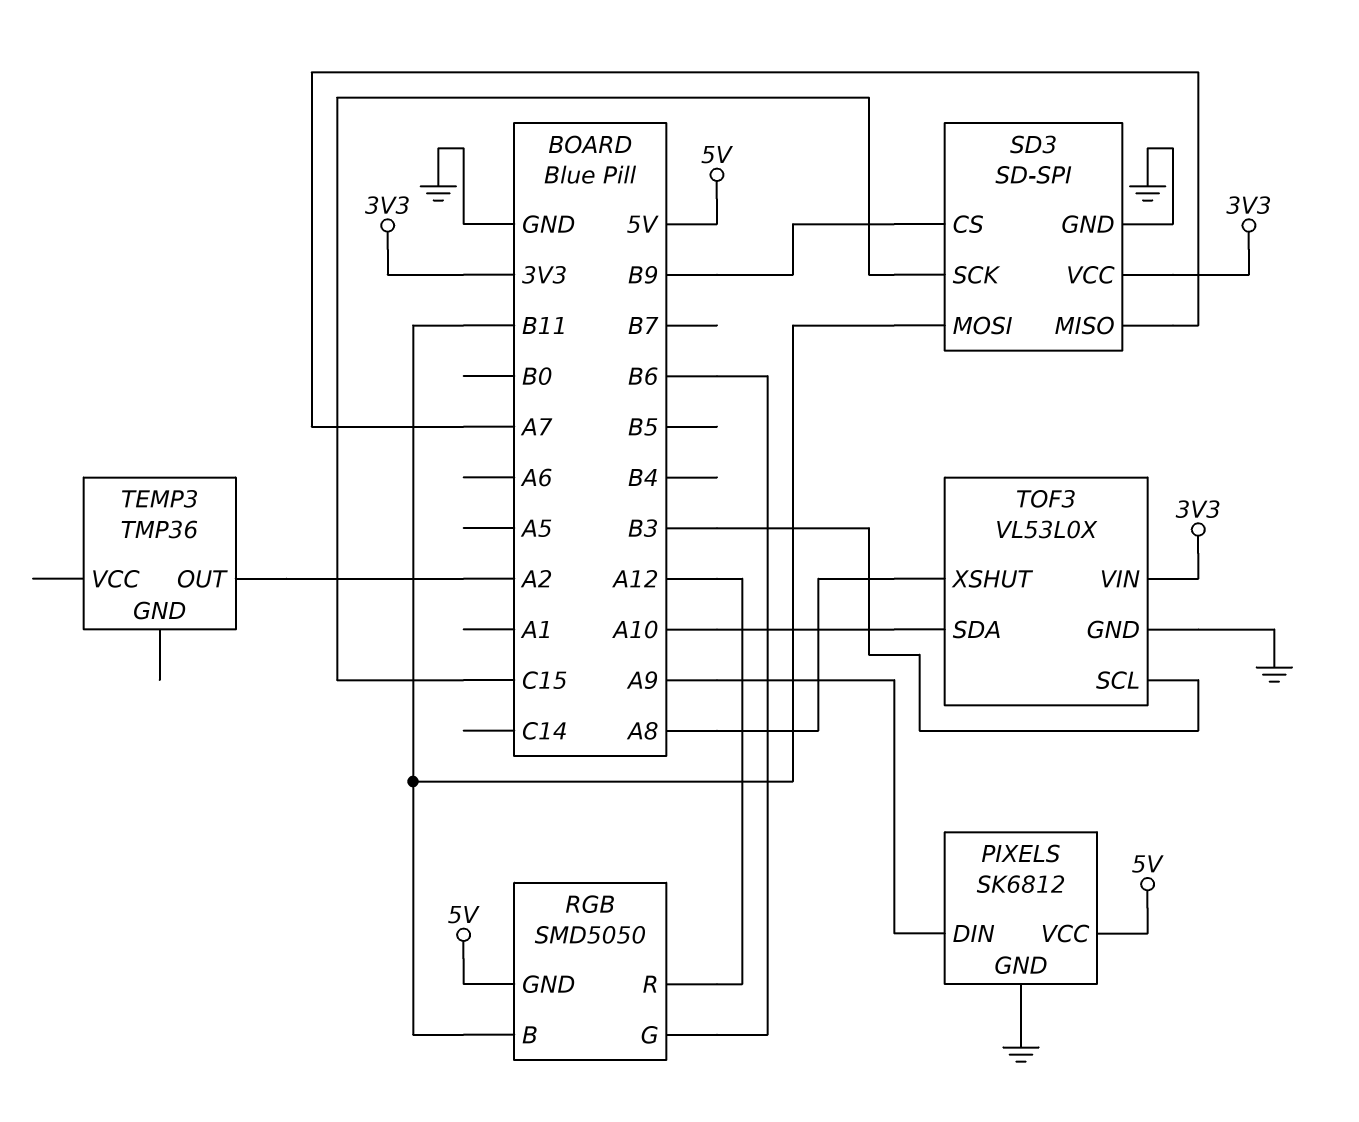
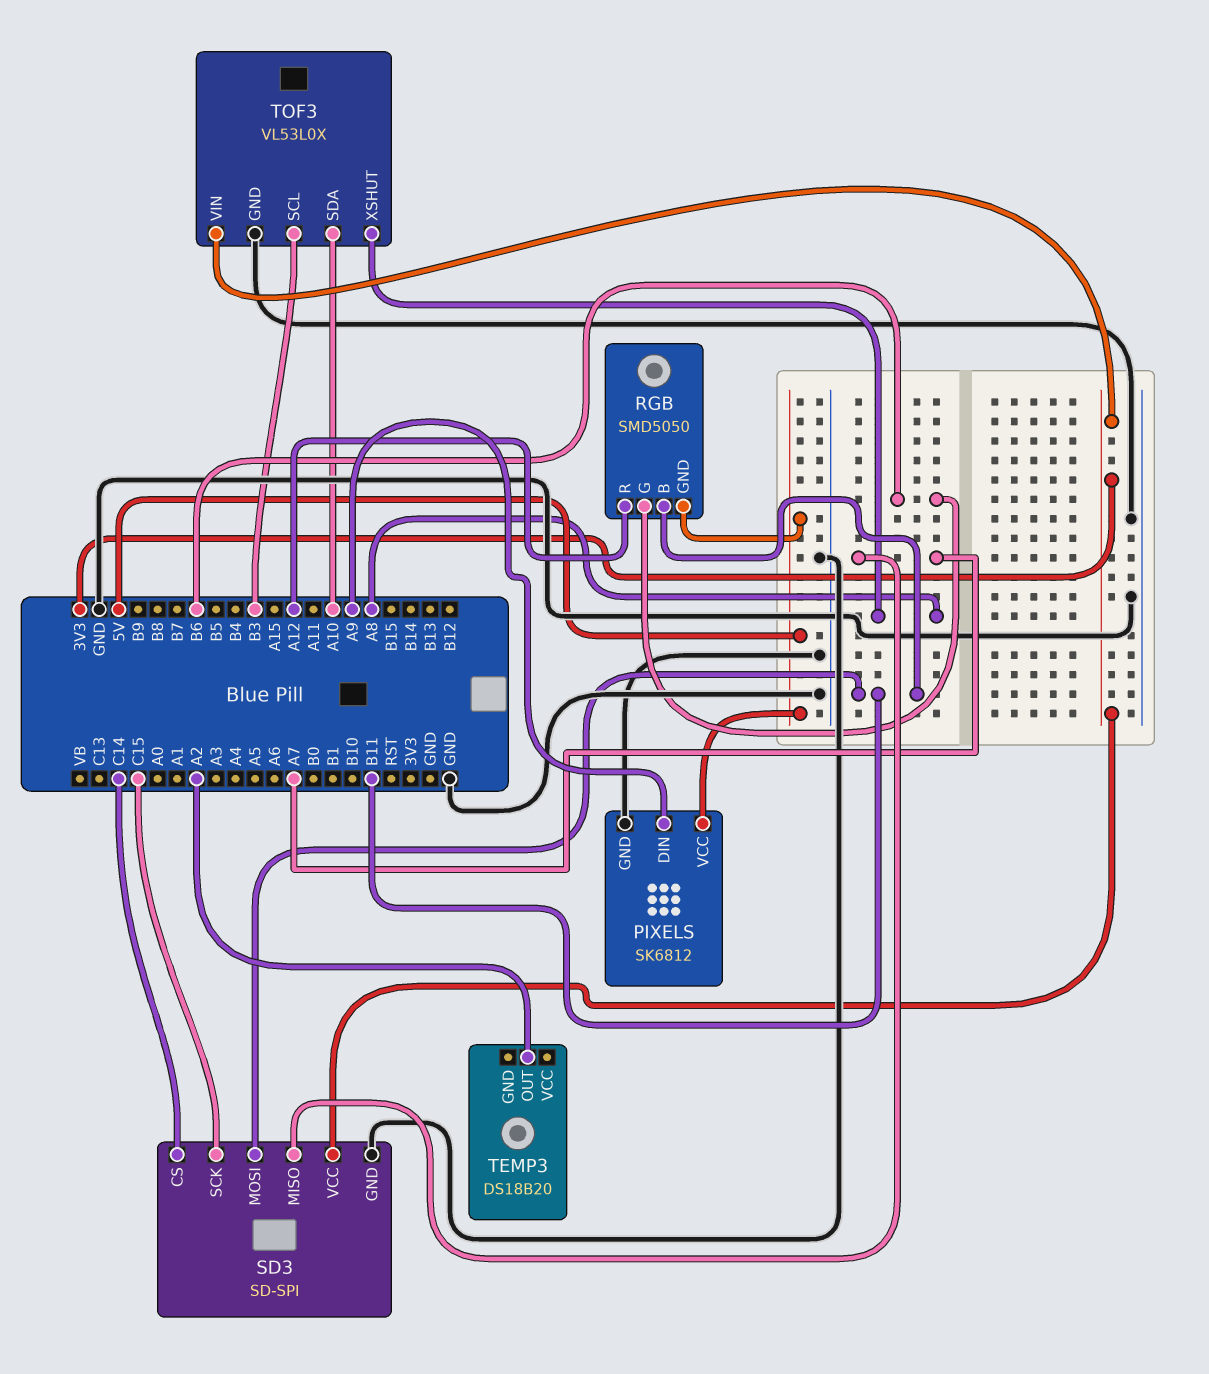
SD3 pin CS: B9 -> C14
TEMP3: TMP36 -> DS18B20

